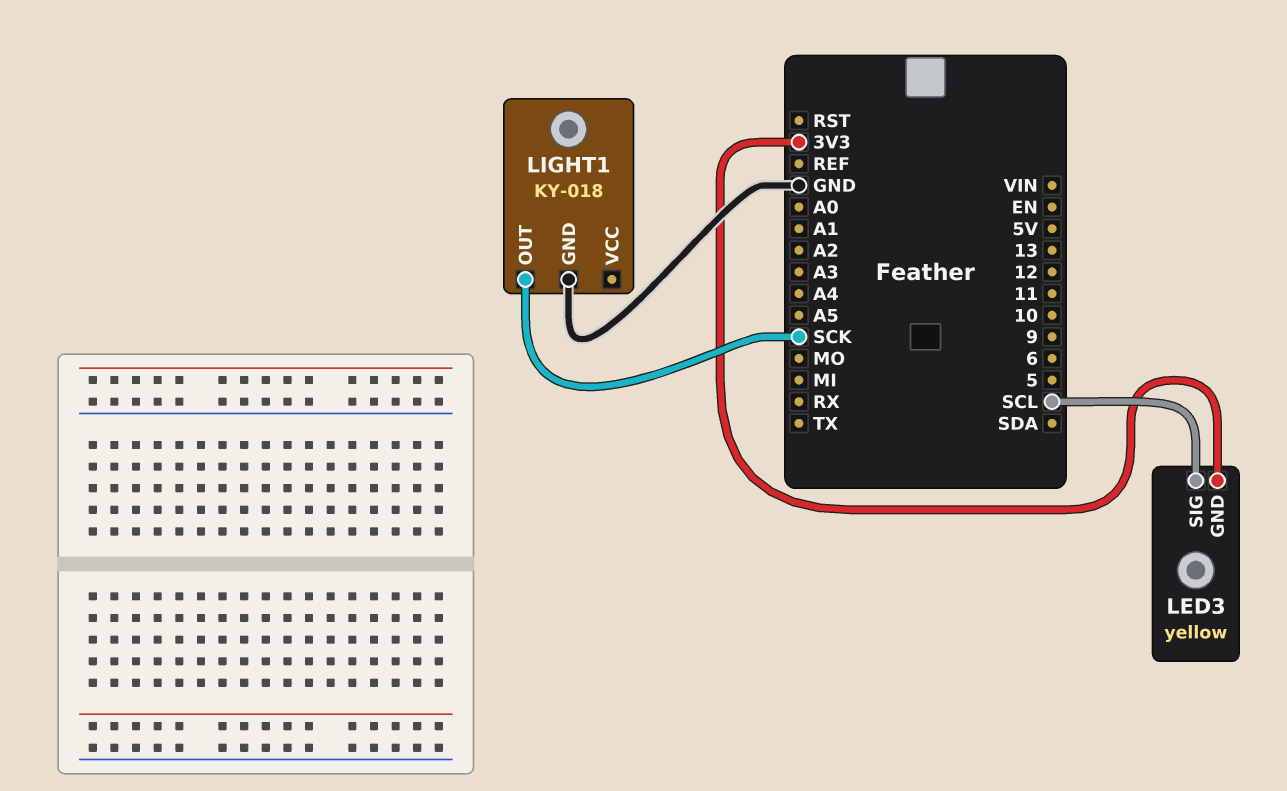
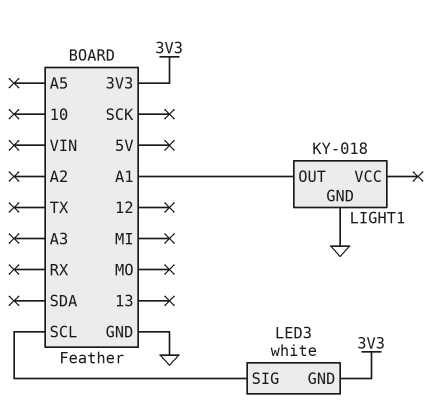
LED3: yellow -> white
LIGHT1 pin OUT: SCK -> A1

